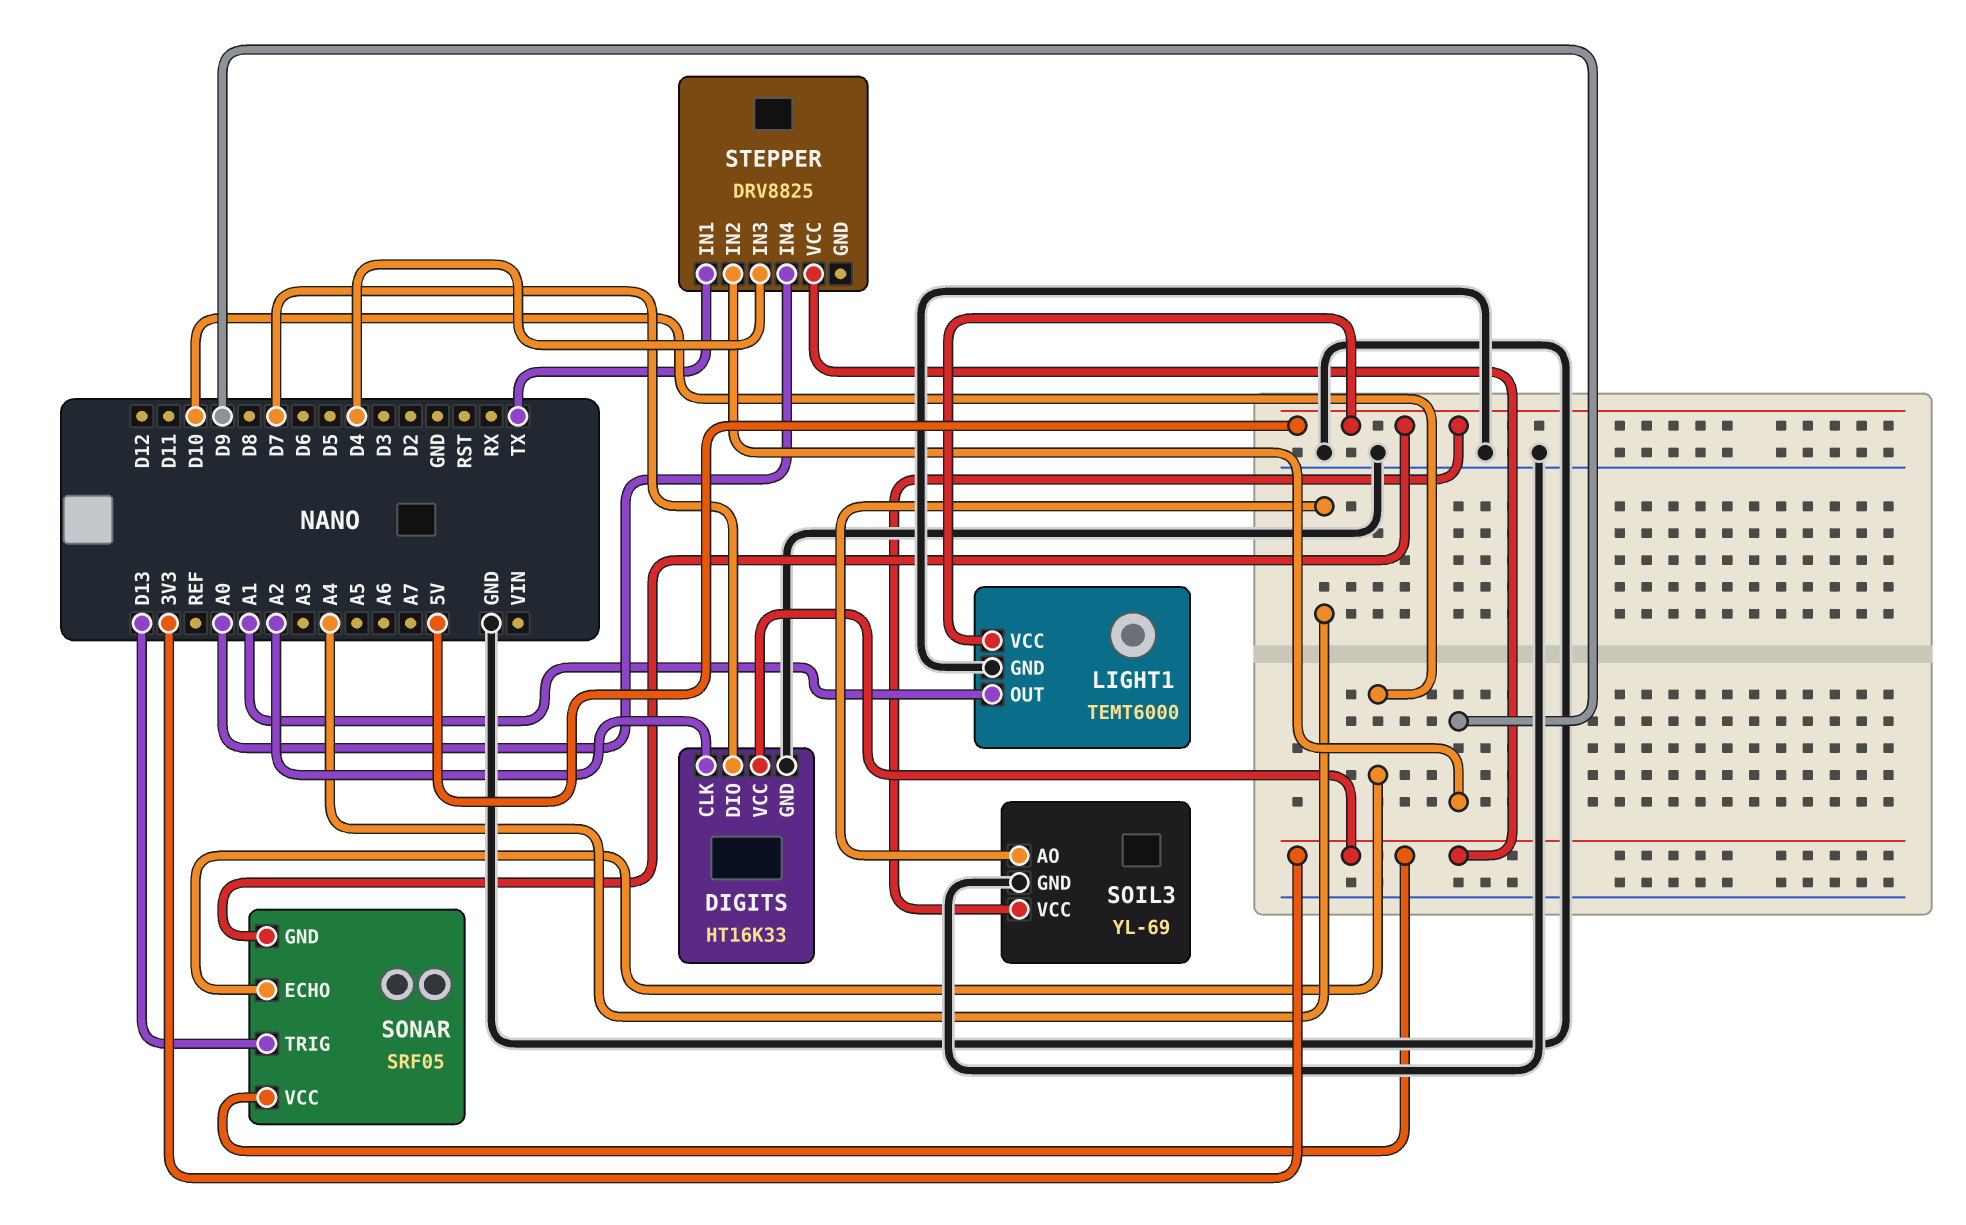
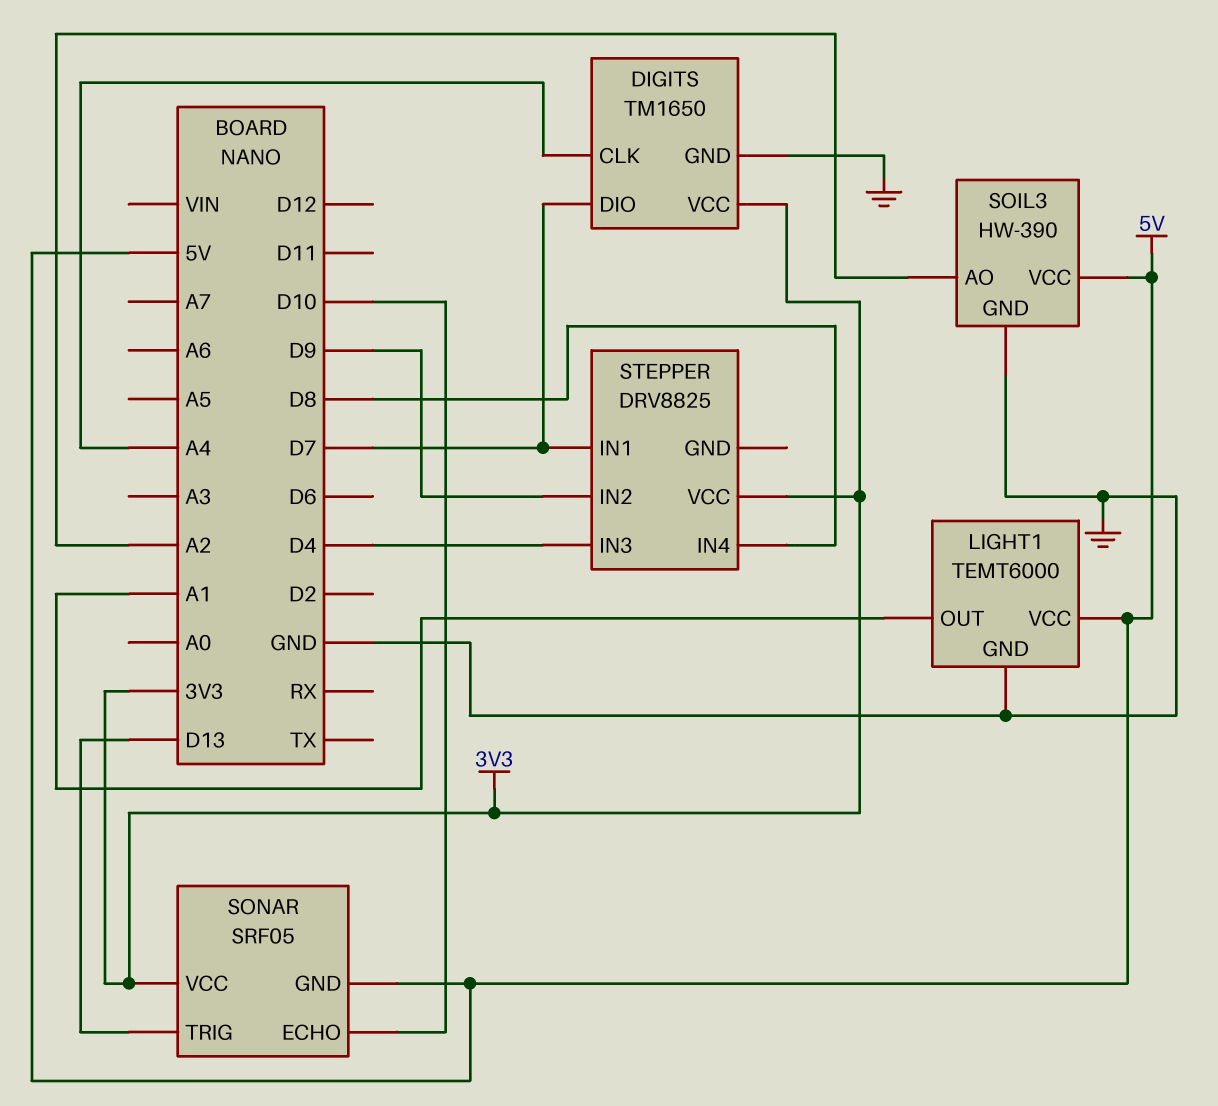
DIGITS: HT16K33 -> TM1650
DIGITS pin CLK: A2 -> A4
SOIL3: YL-69 -> HW-390
SOIL3 pin AO: A4 -> A2
STEPPER pin IN1: TX -> D7
STEPPER pin IN4: A0 -> D8

